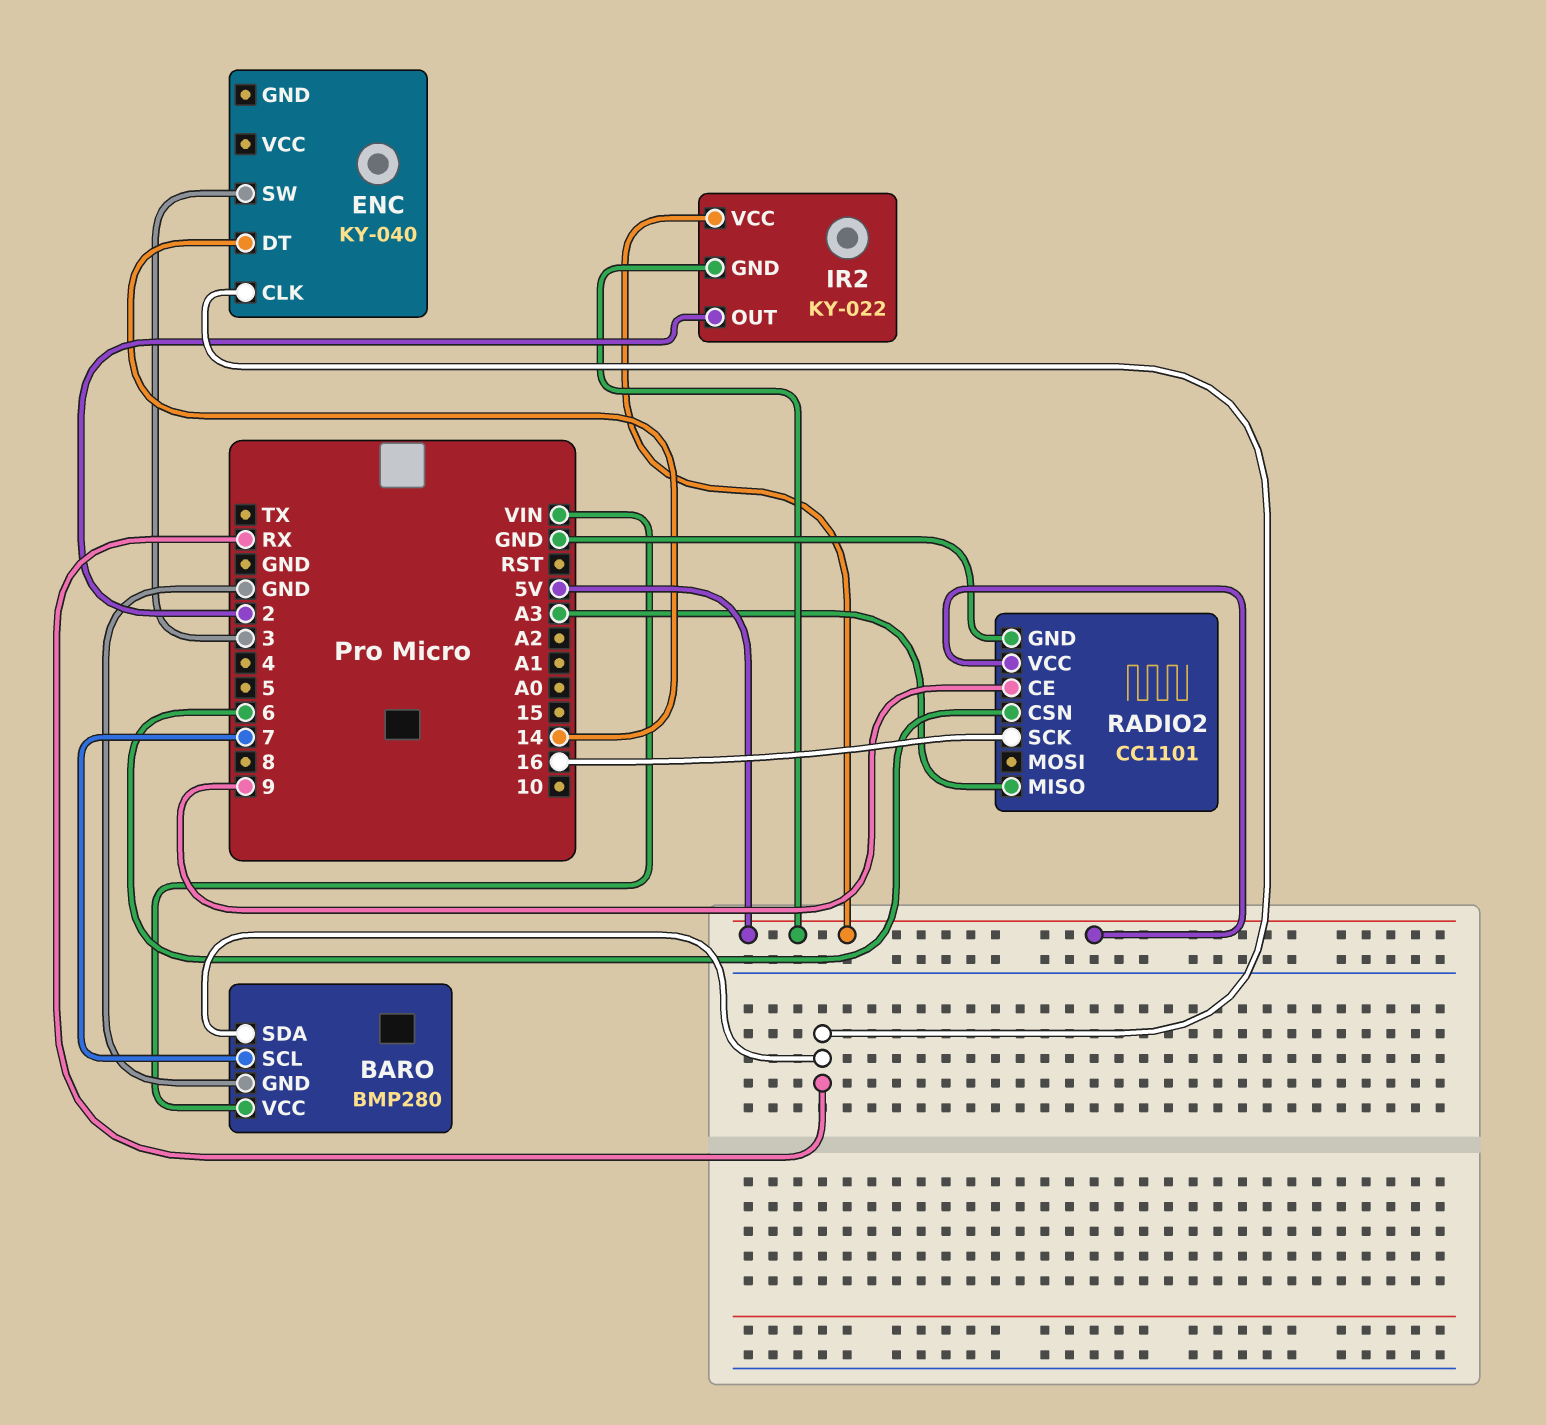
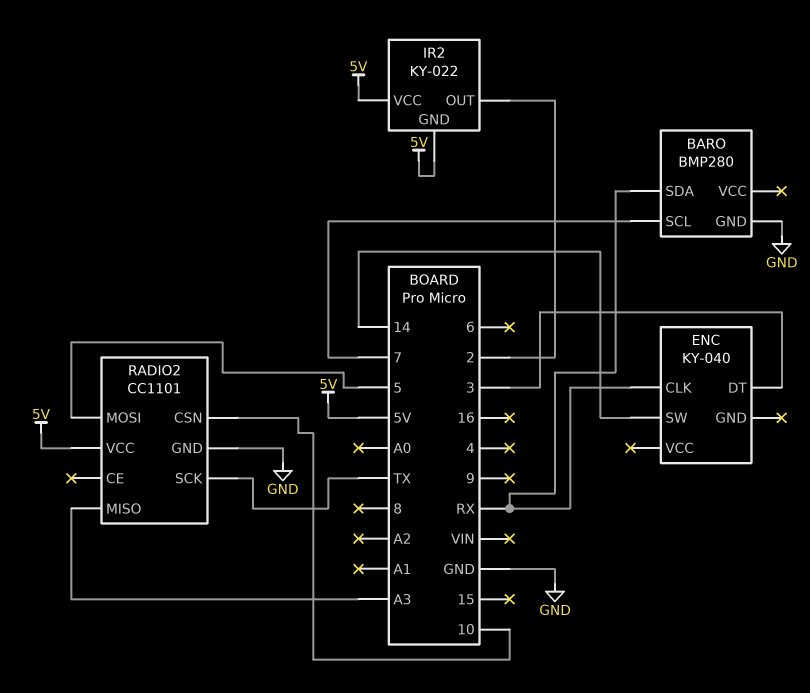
BARO pin VCC: VIN -> none
ENC pin DT: 14 -> 3
ENC pin SW: 3 -> 14
RADIO2 pin CE: 9 -> none
RADIO2 pin CSN: 6 -> 10
RADIO2 pin MOSI: none -> 5
RADIO2 pin SCK: 16 -> TX

